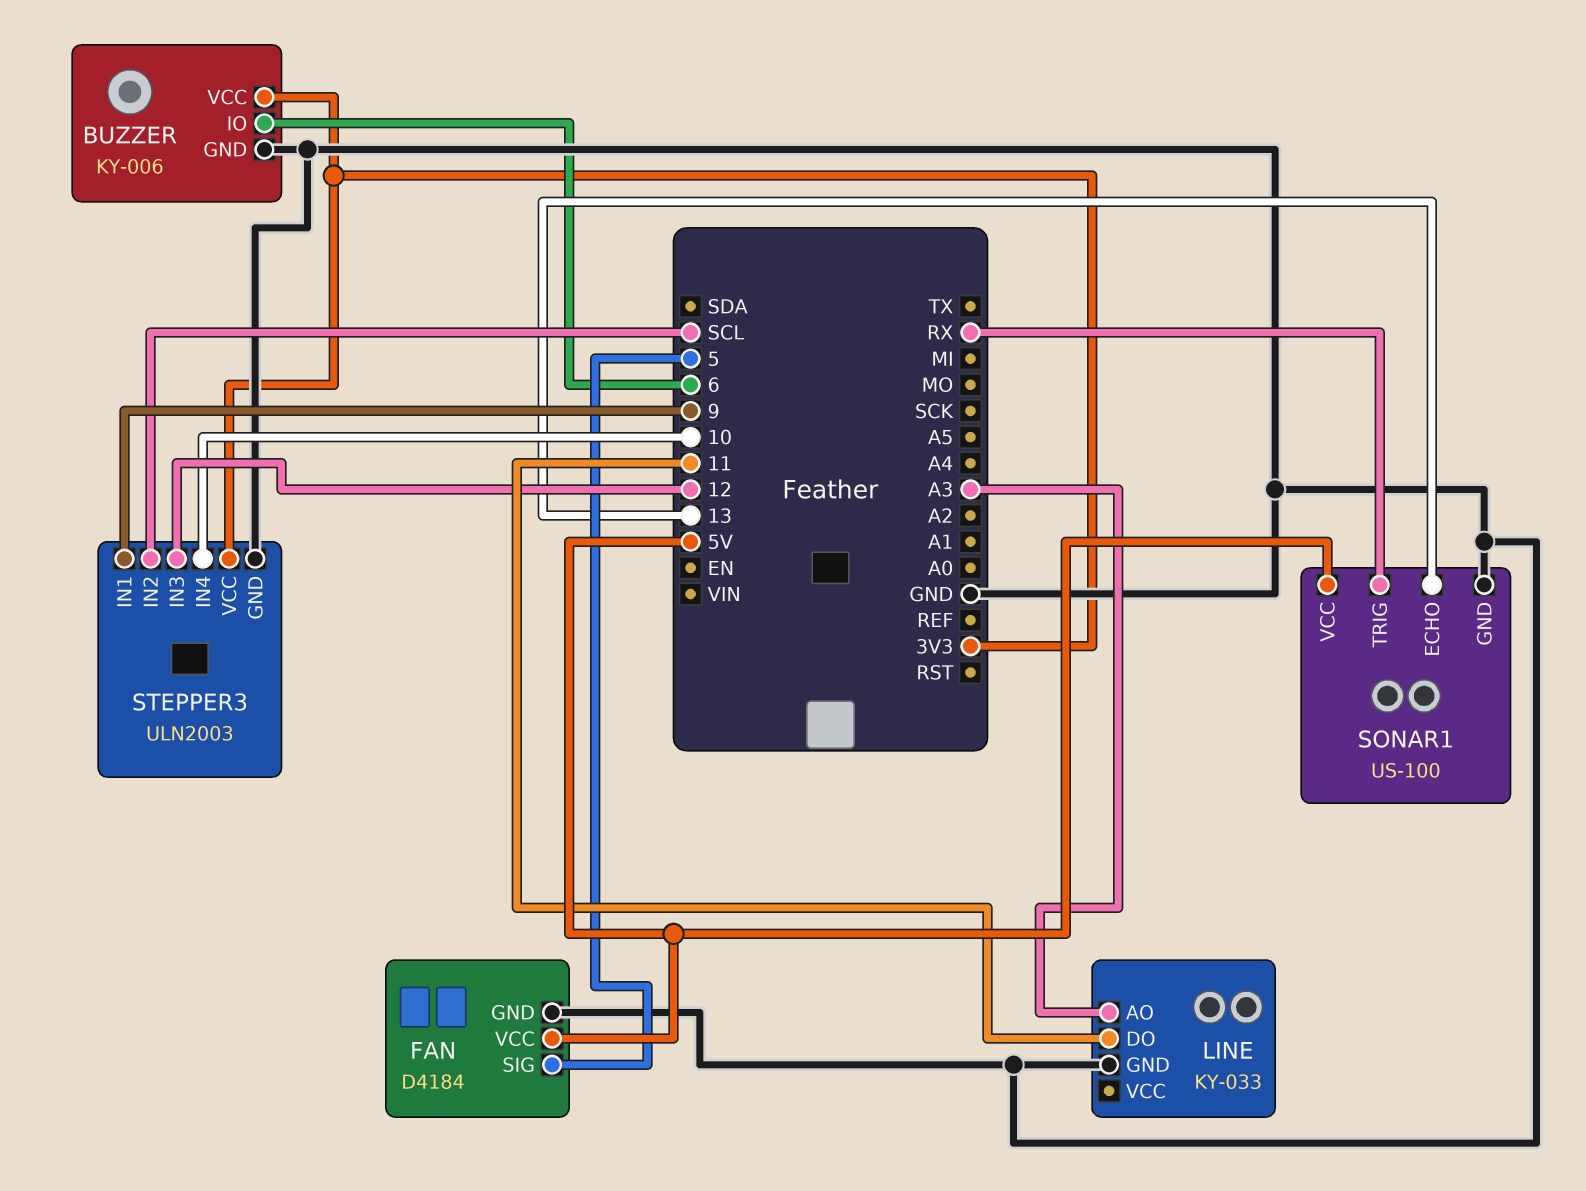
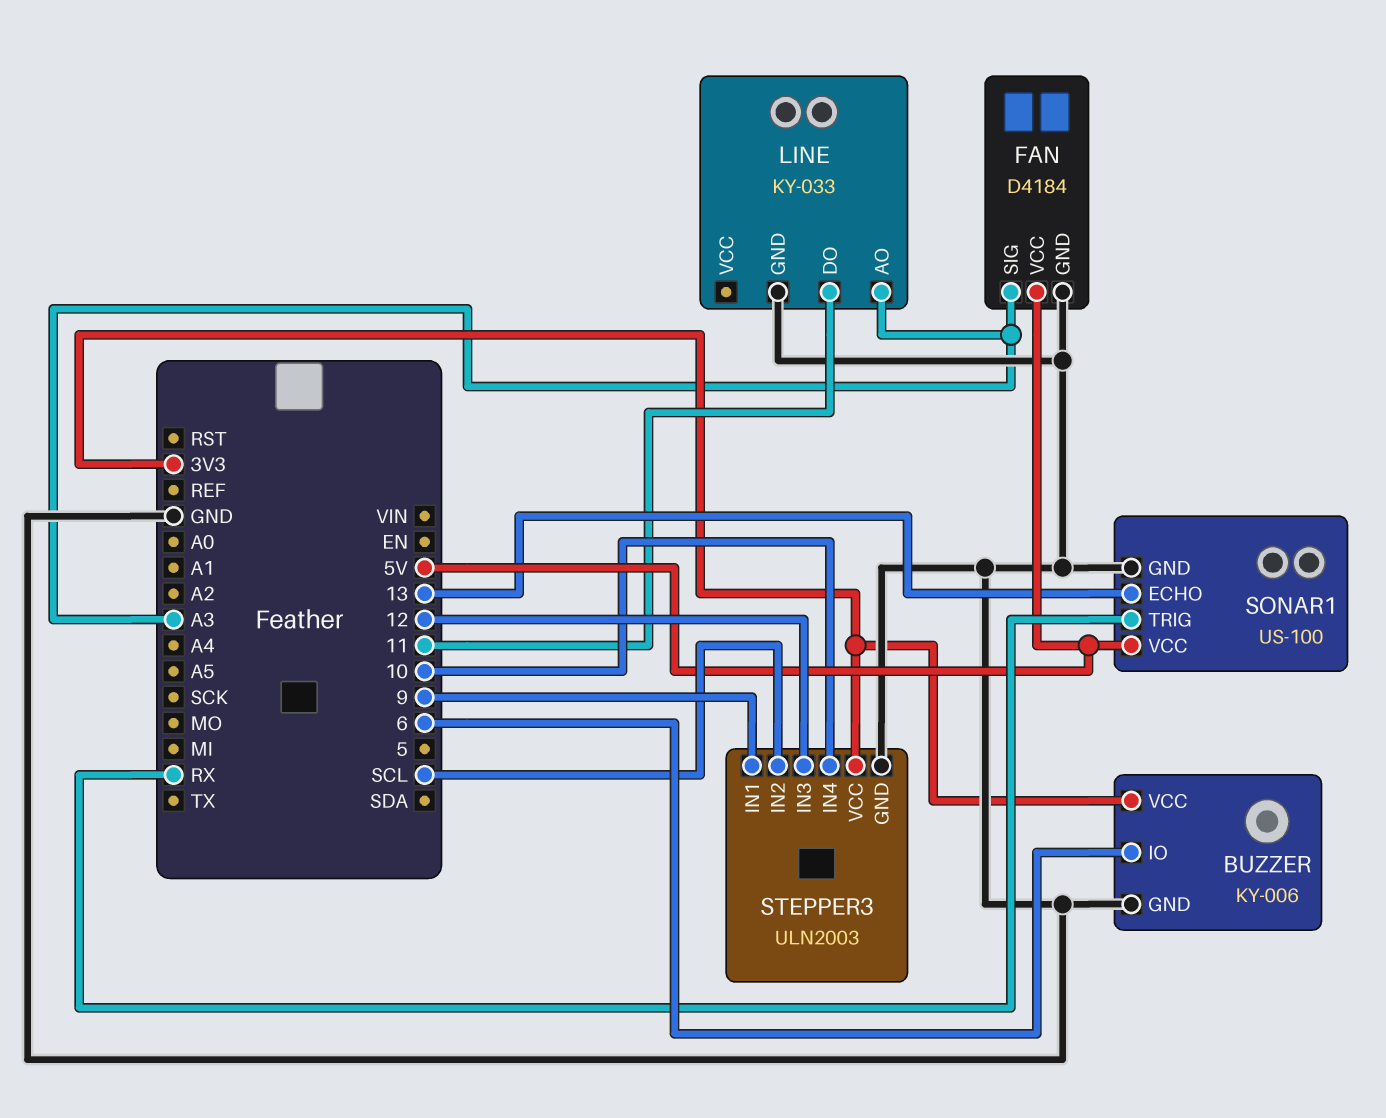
FAN pin SIG: 5 -> A3

